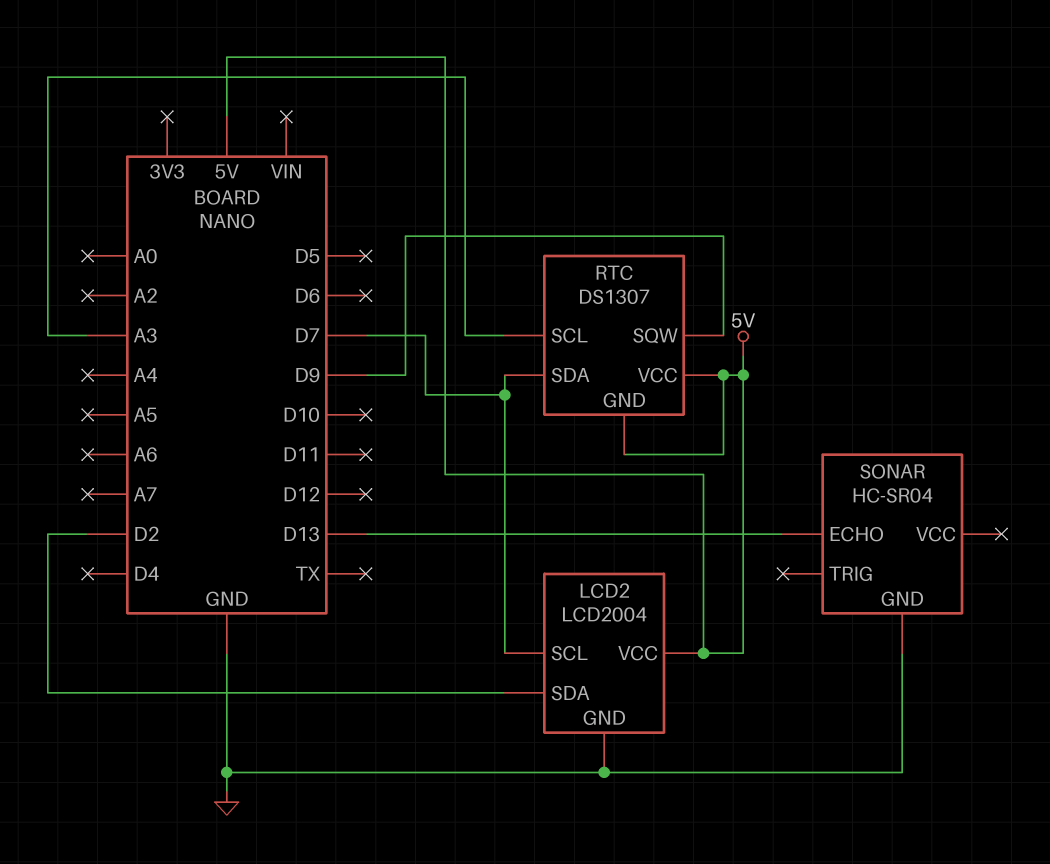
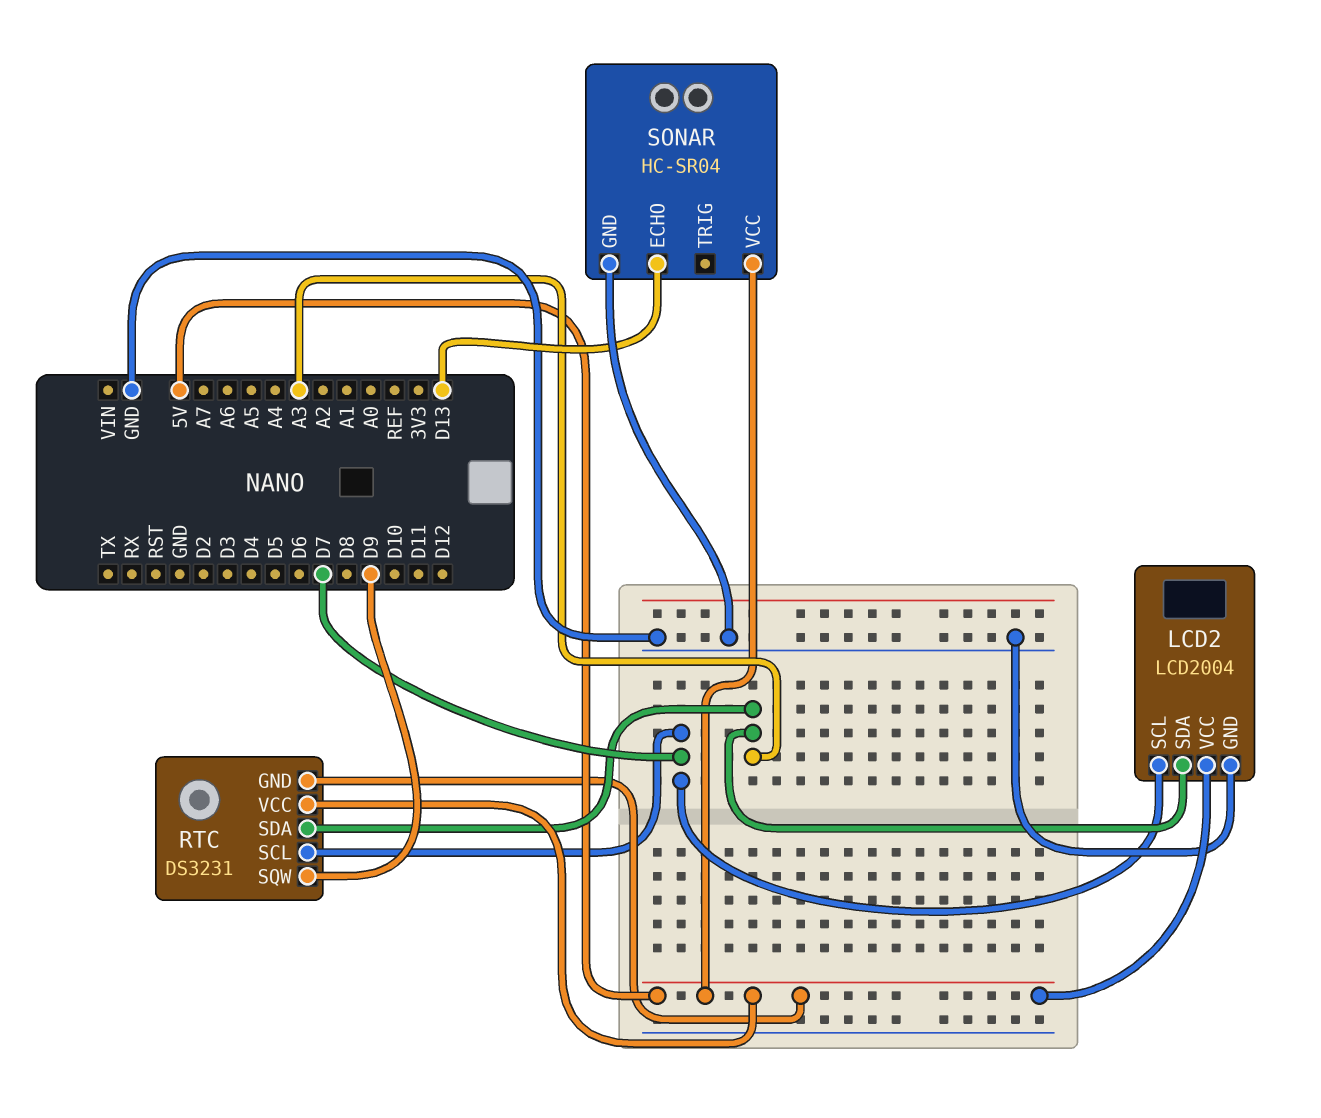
LCD2 pin SDA: D2 -> A3
RTC: DS1307 -> DS3231
RTC pin SCL: A3 -> D7
RTC pin SDA: D7 -> A3
SONAR pin VCC: none -> 5V

